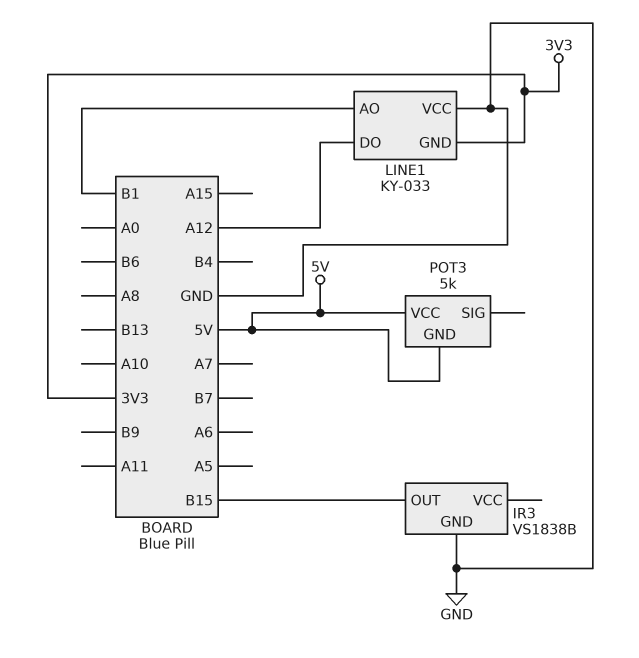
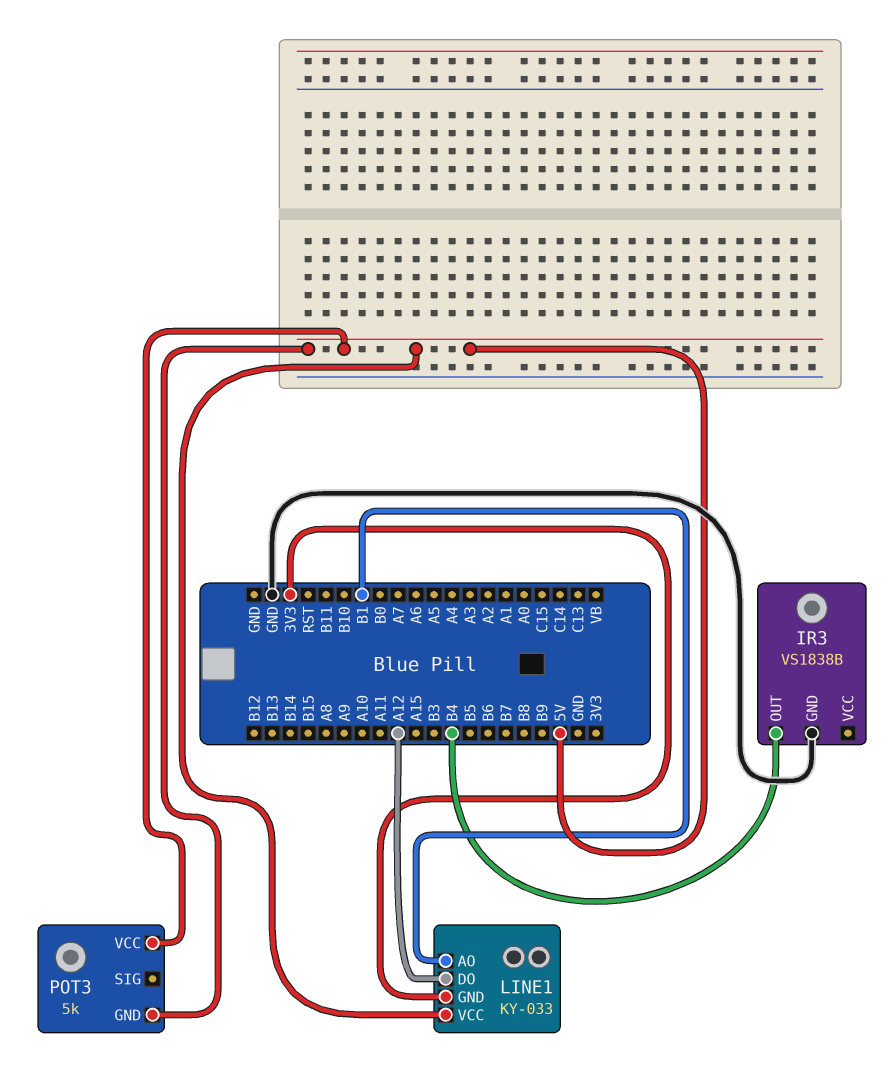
IR3 pin OUT: B15 -> B4
LINE1 pin VCC: GND -> 5V

